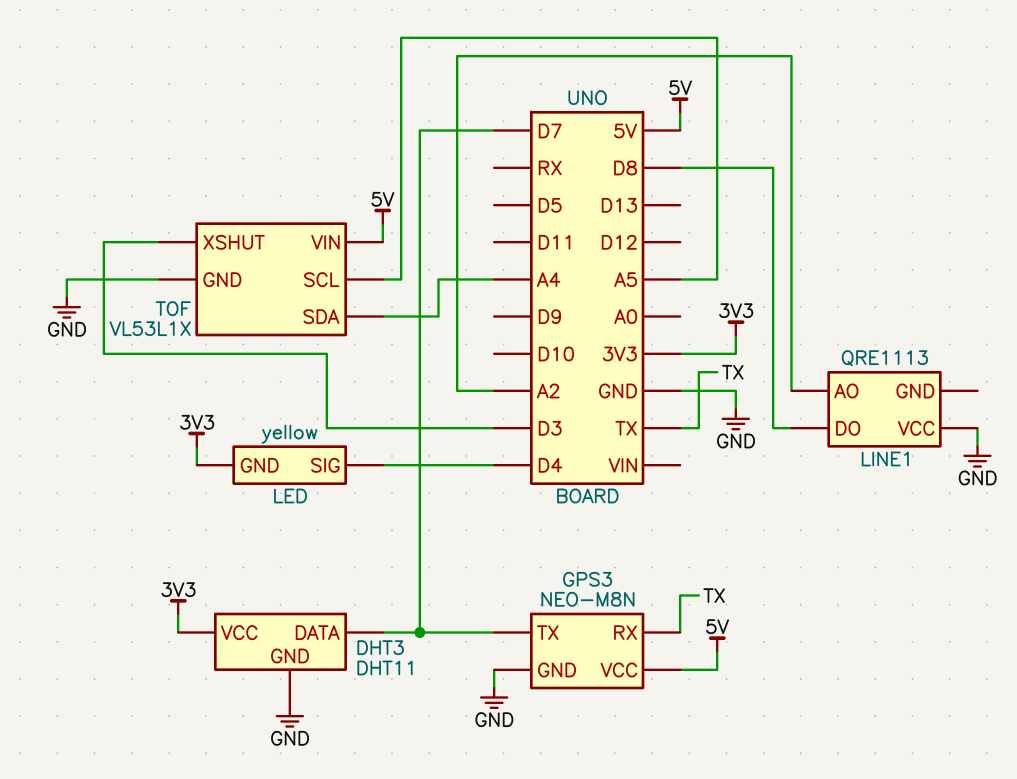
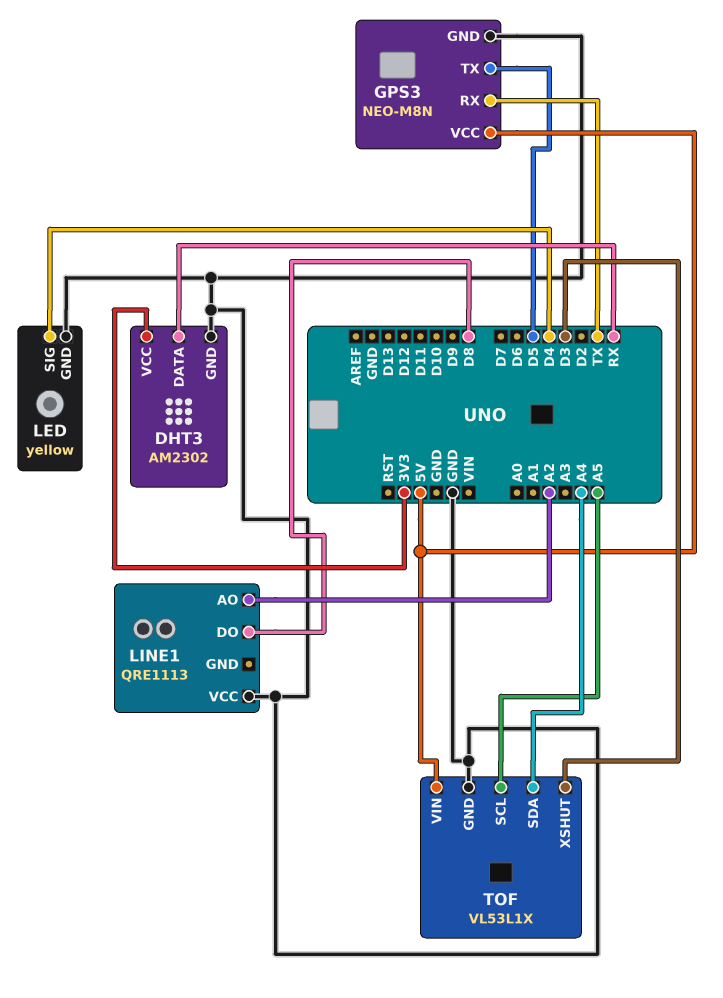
DHT3: DHT11 -> AM2302
DHT3 pin DATA: D7 -> RX
GPS3 pin TX: D7 -> D5
LED pin GND: 3V3 -> GND

